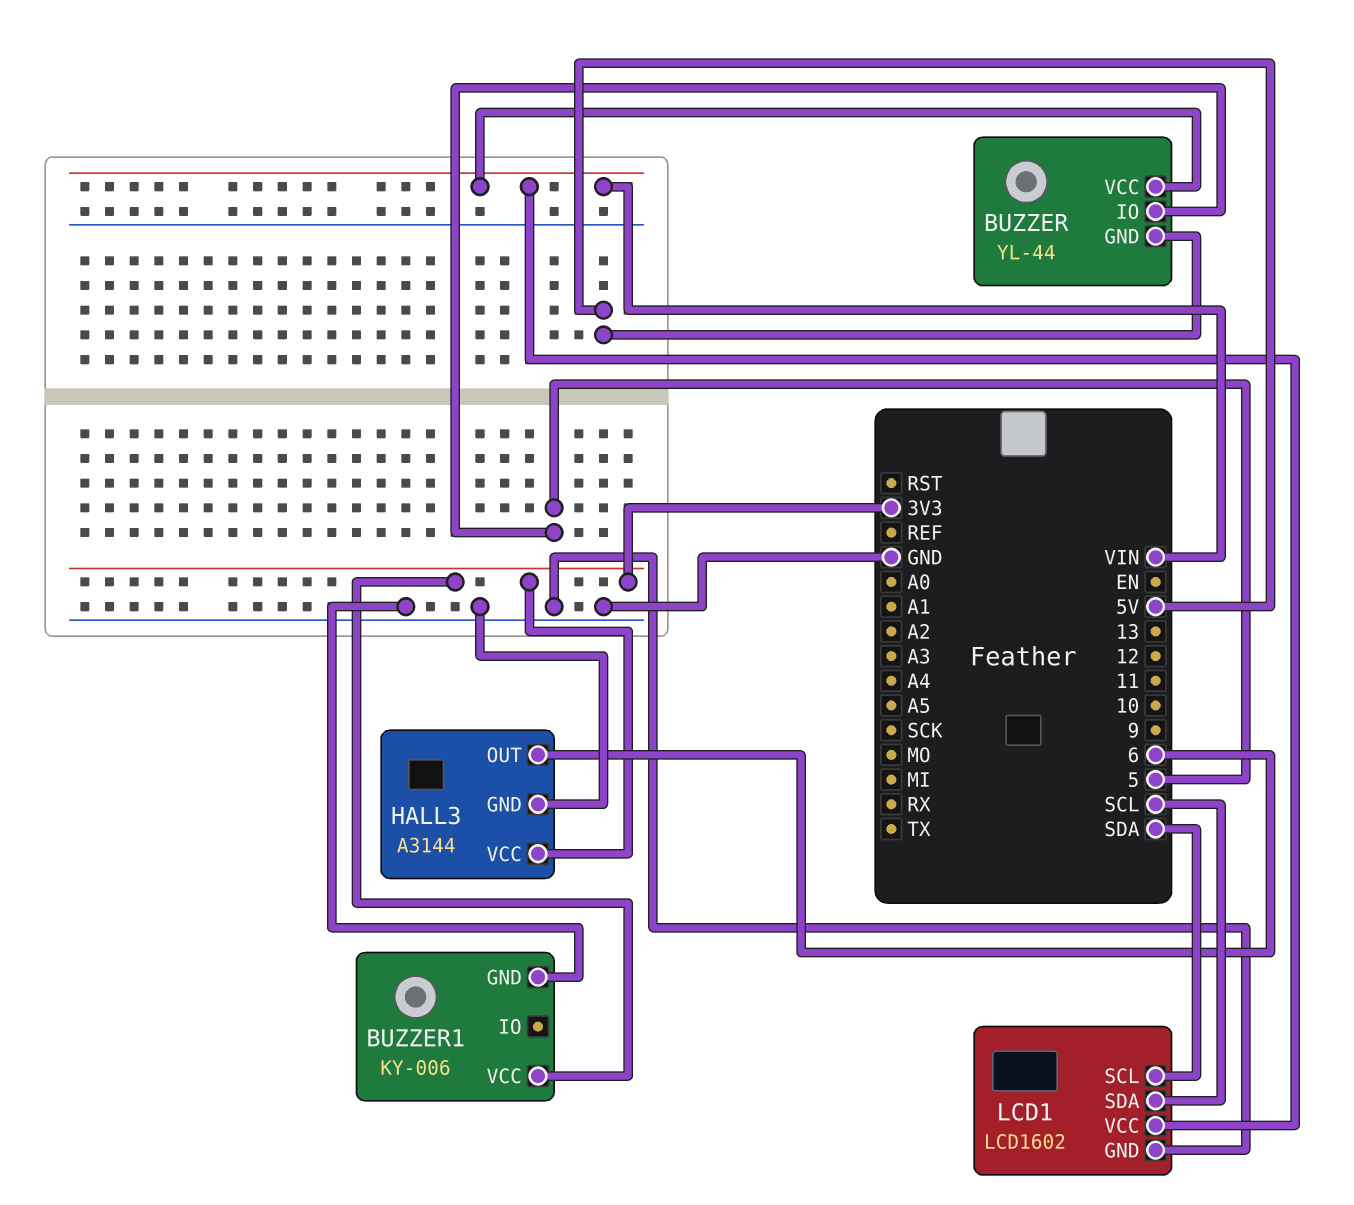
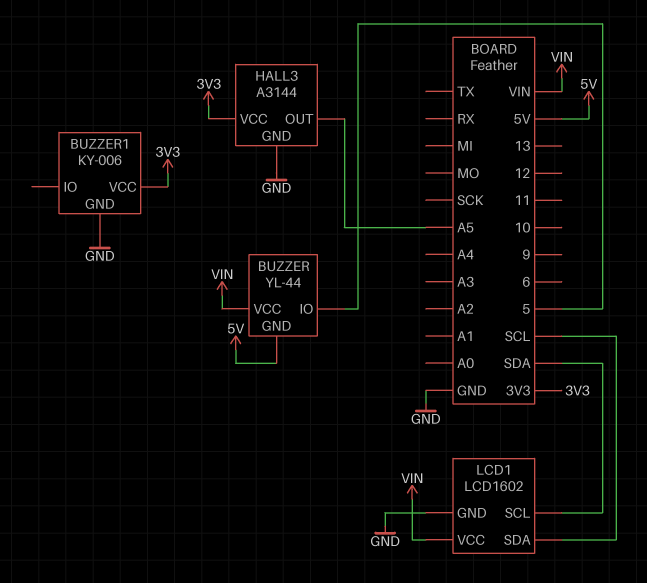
HALL3 pin OUT: 6 -> A5

